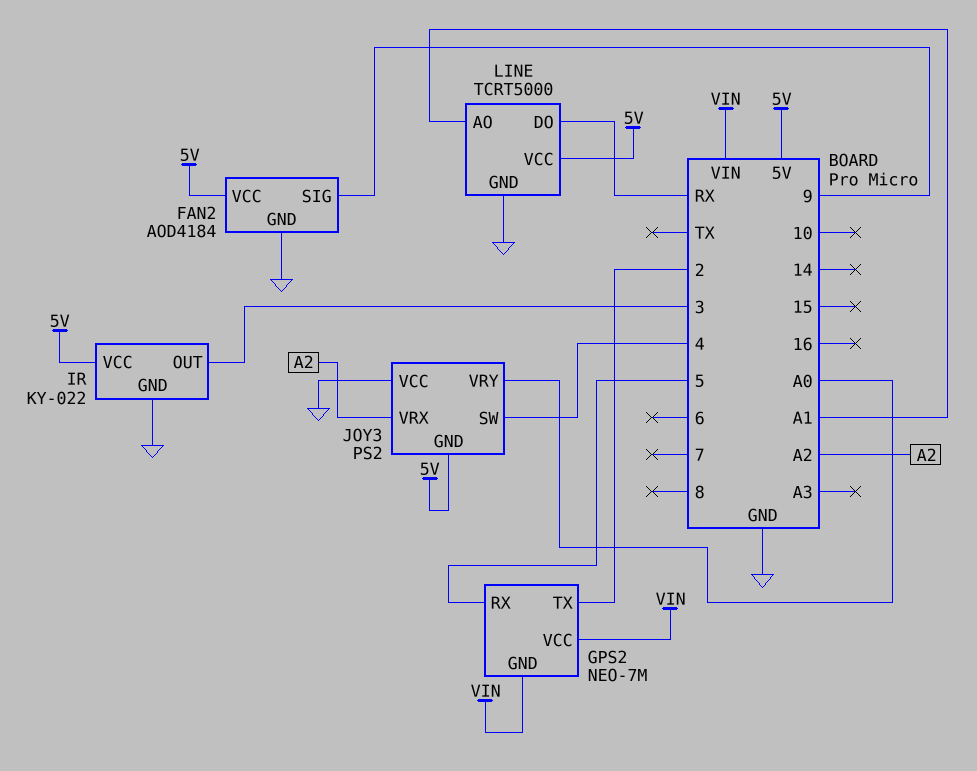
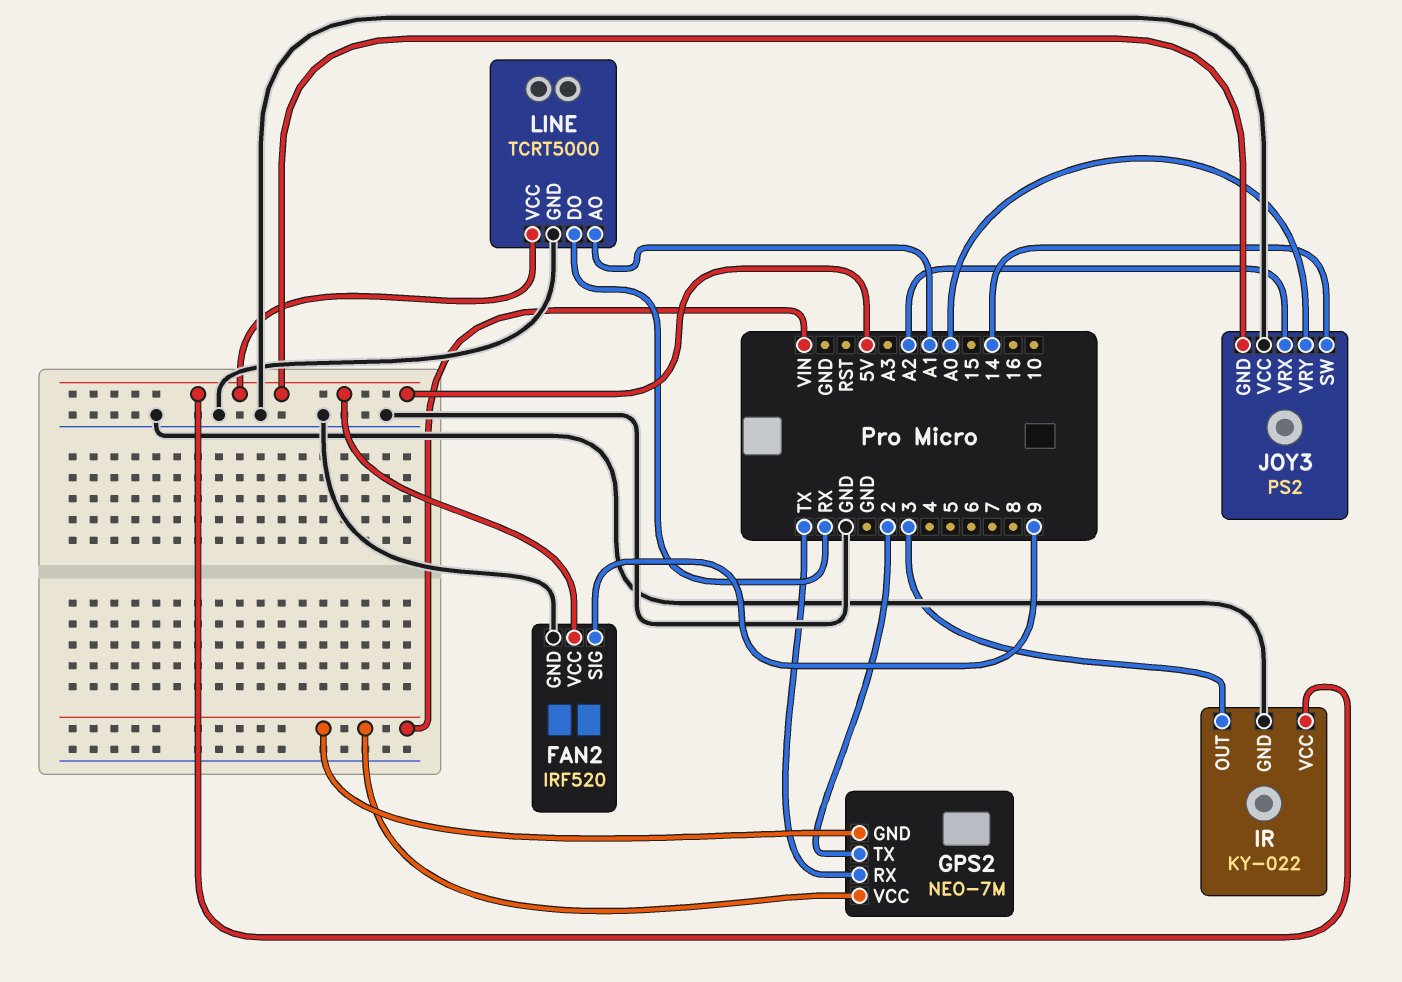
FAN2: AOD4184 -> IRF520
GPS2 pin RX: 5 -> TX
JOY3 pin SW: 4 -> 14

